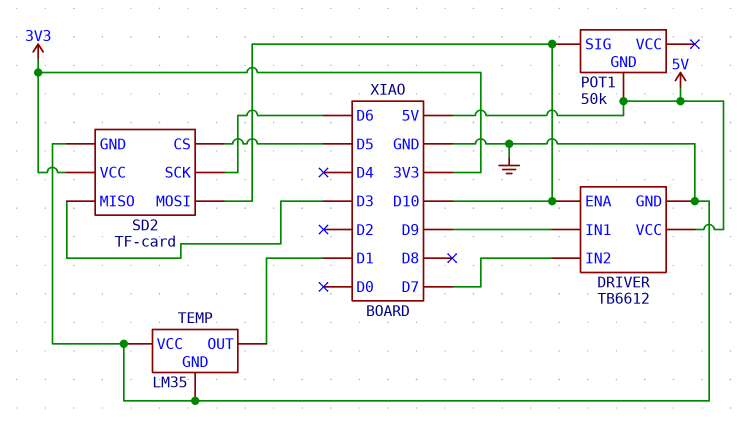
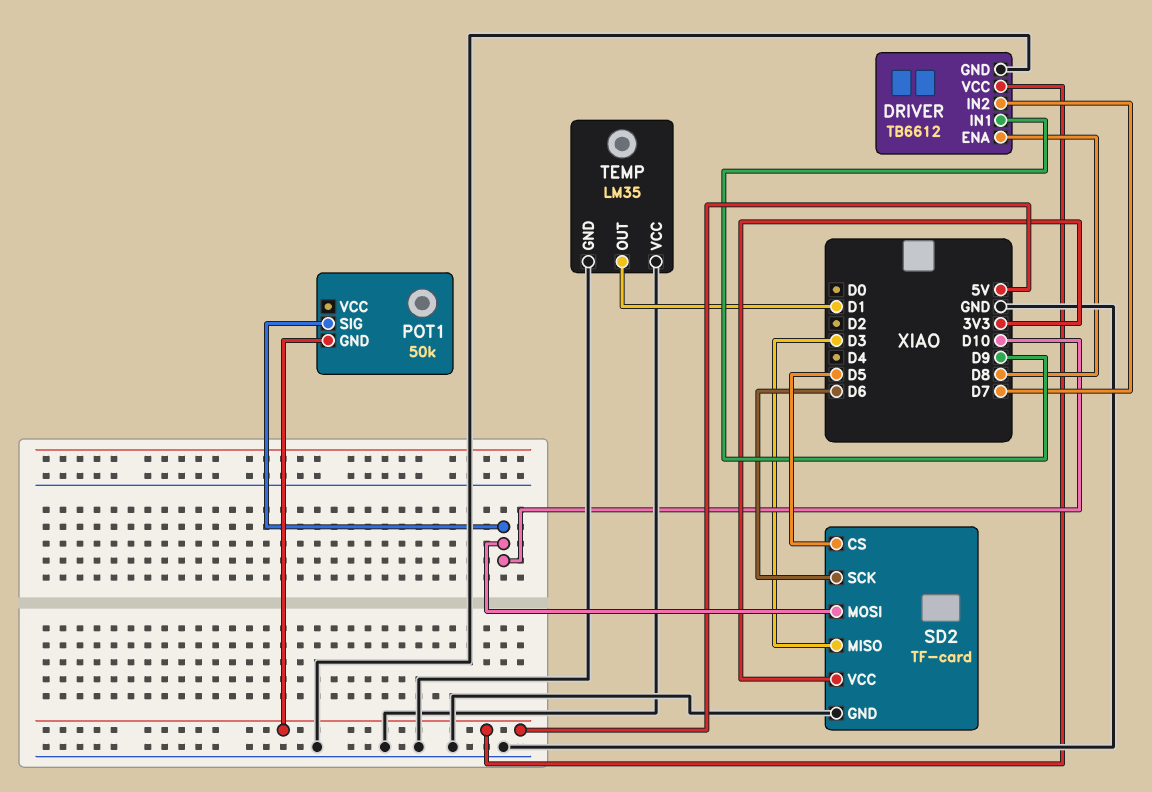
DRIVER pin ENA: D10 -> D8

